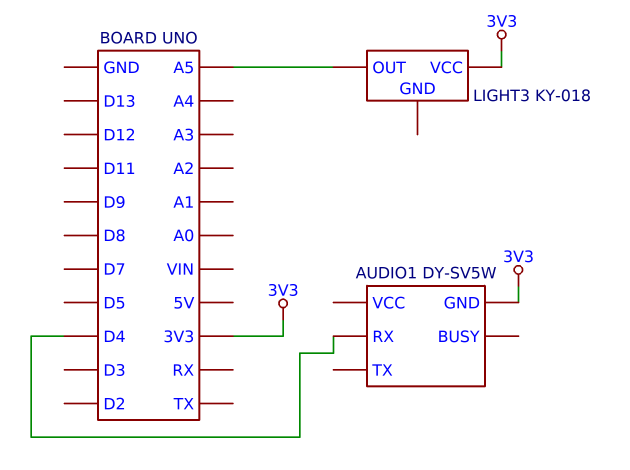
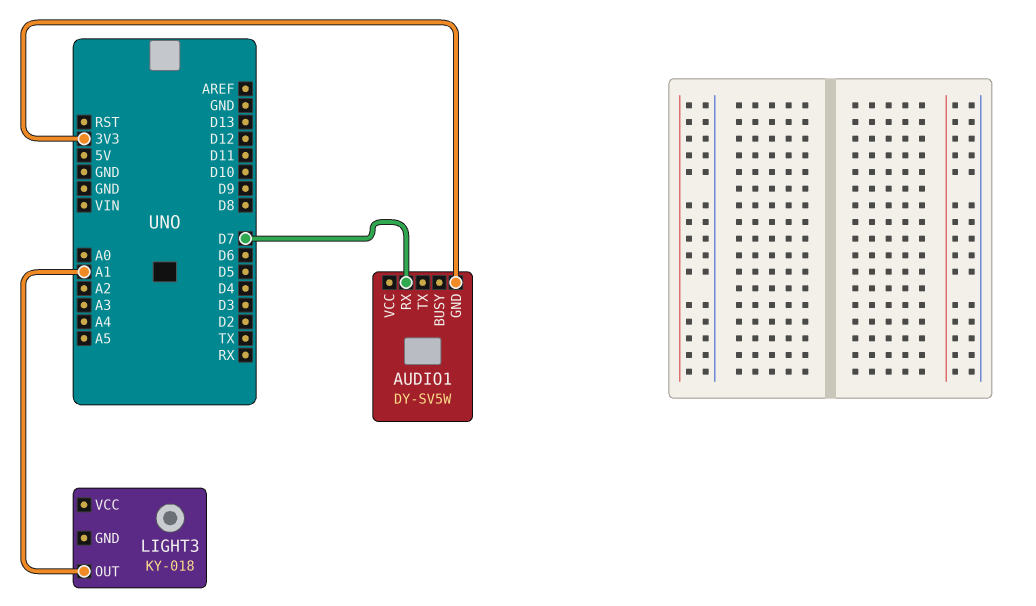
AUDIO1 pin RX: D4 -> D7
LIGHT3 pin OUT: A5 -> A1
LIGHT3 pin VCC: 3V3 -> none

